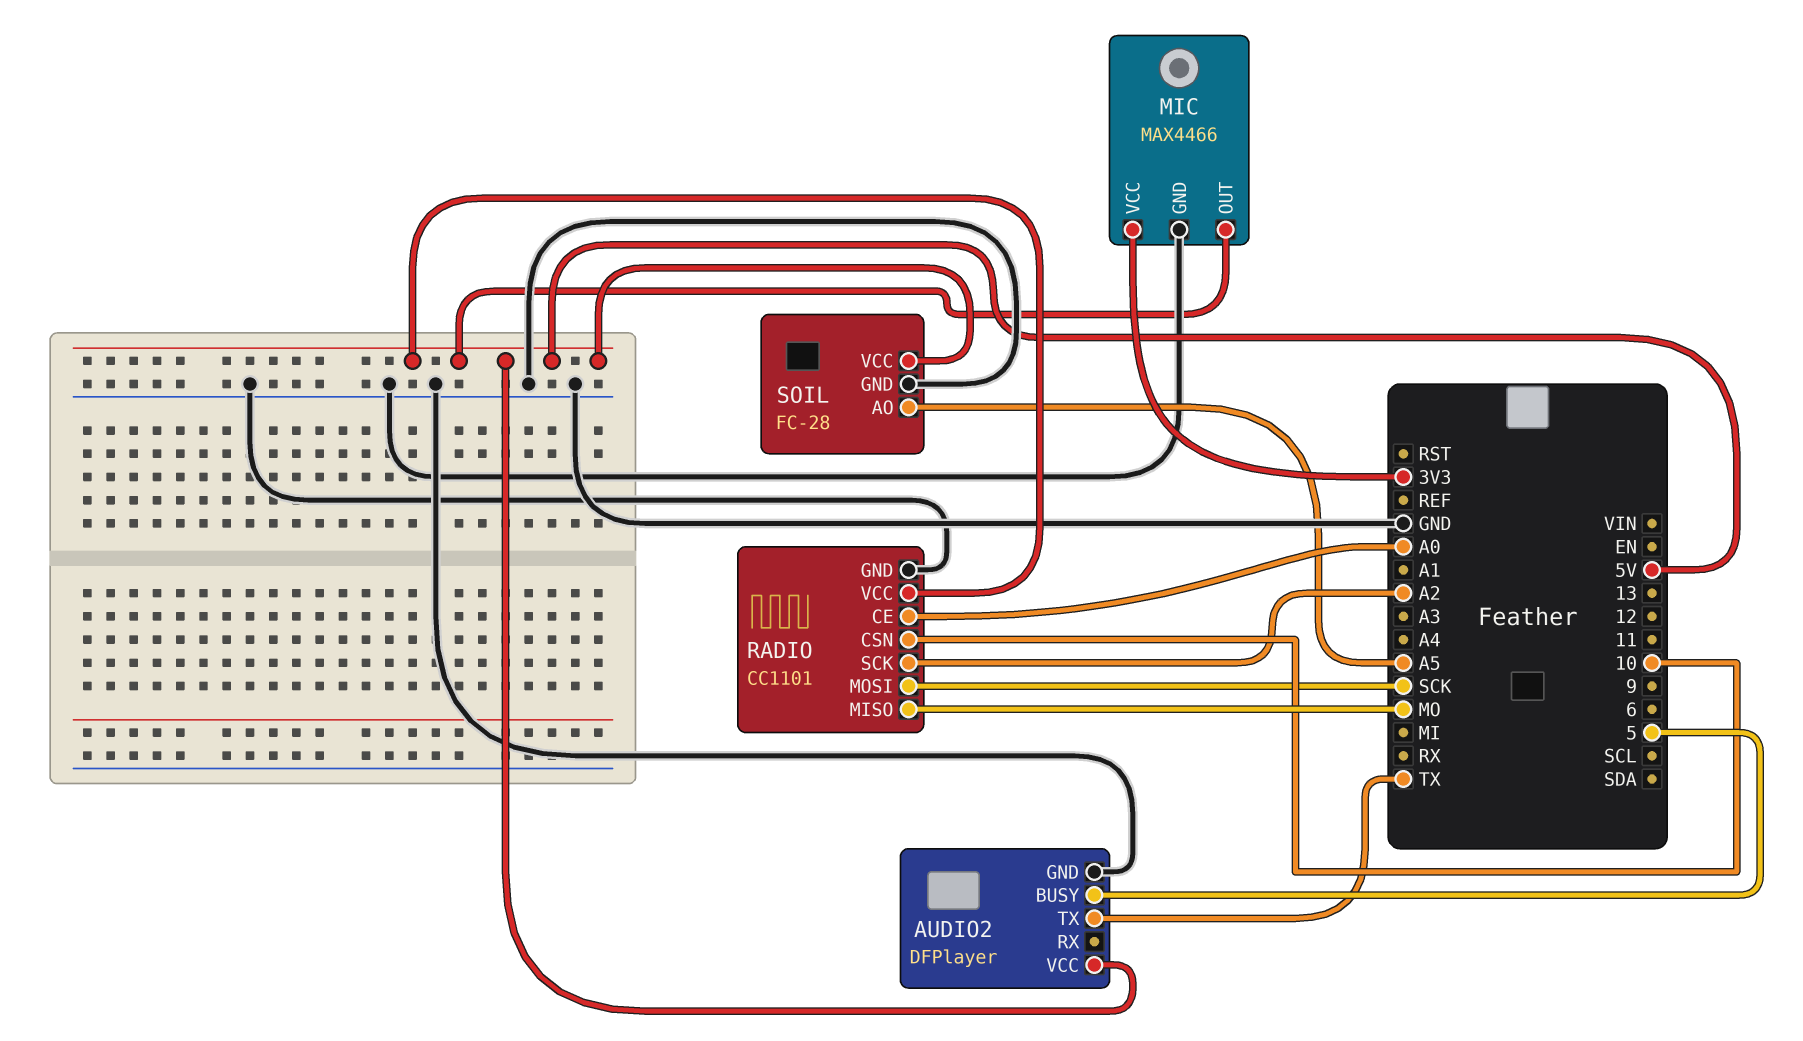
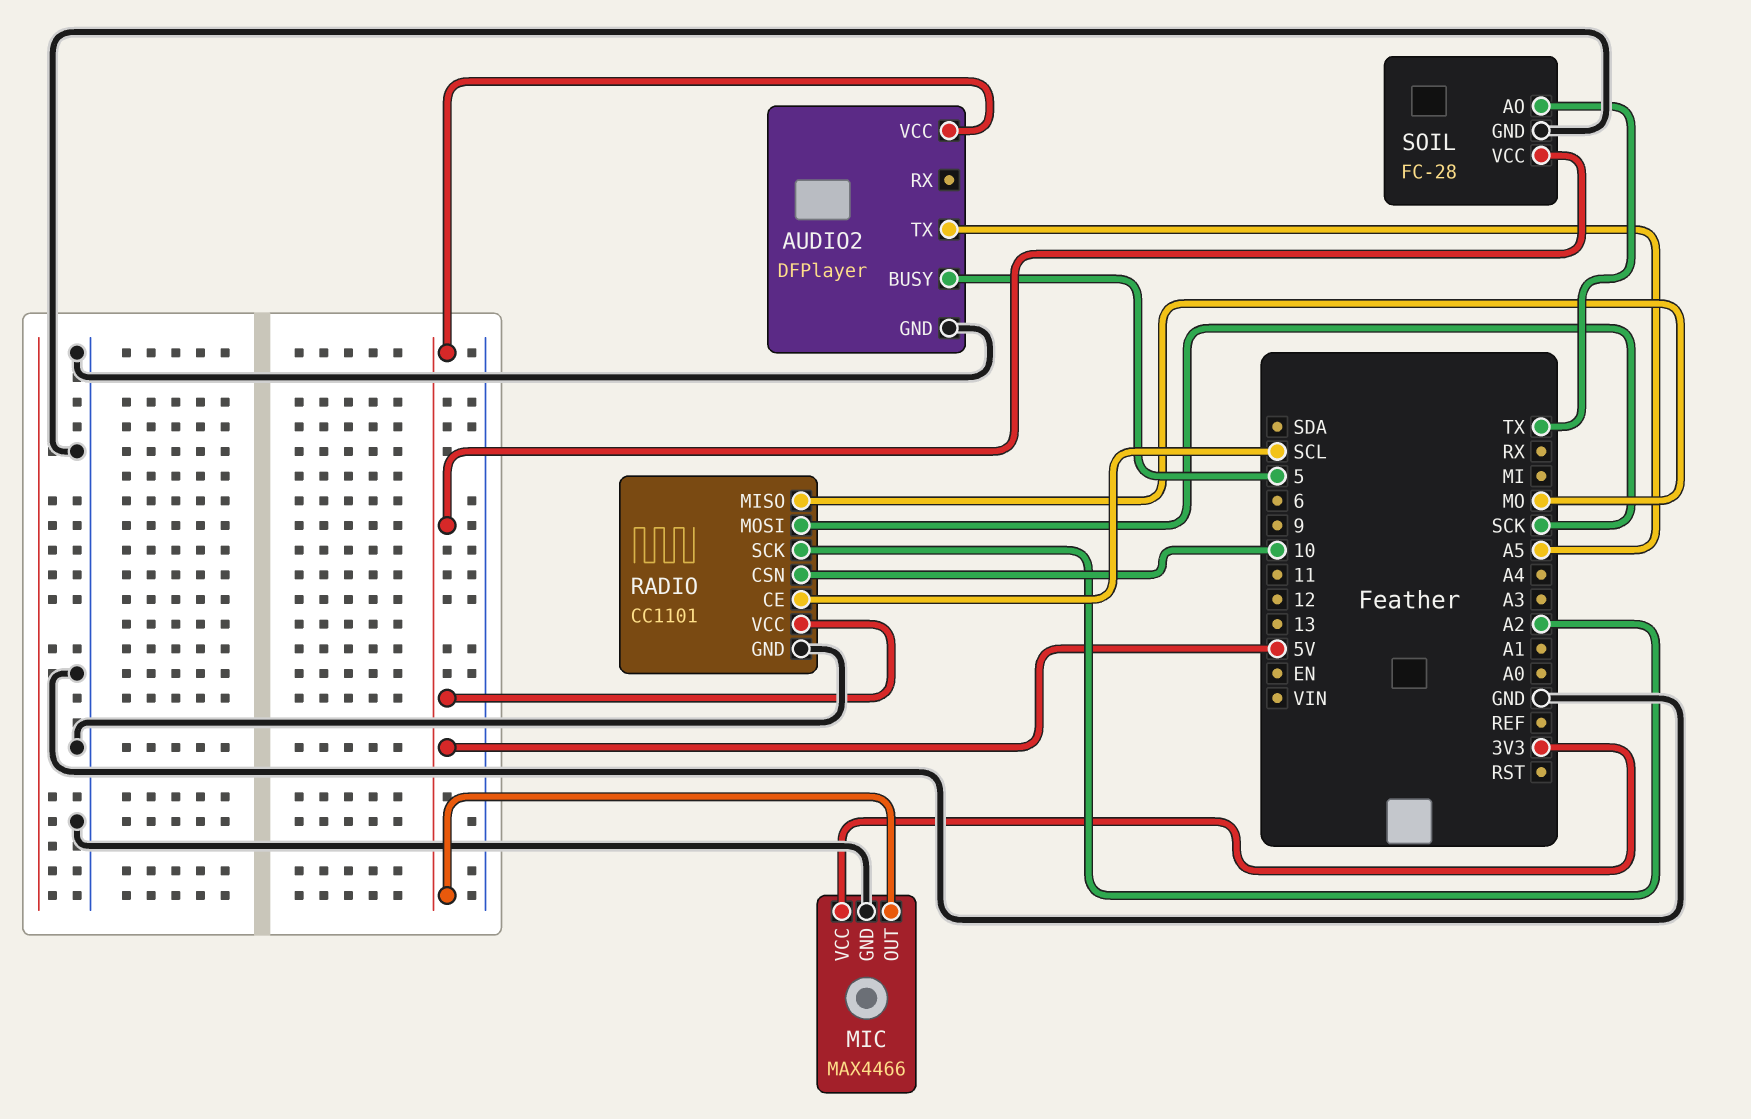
AUDIO2 pin TX: TX -> A5
RADIO pin CE: A0 -> SCL
SOIL pin AO: A5 -> TX

